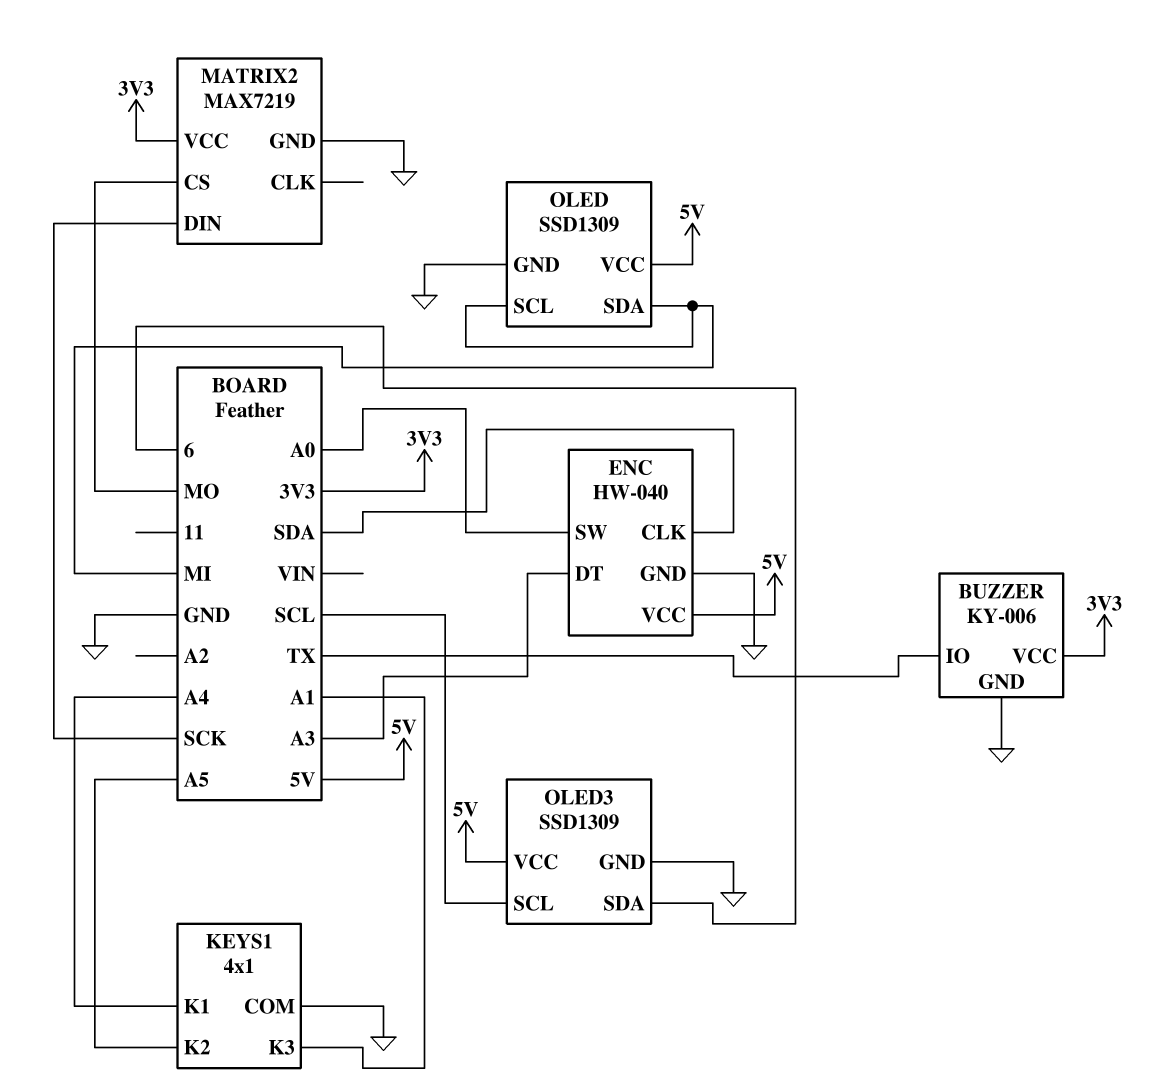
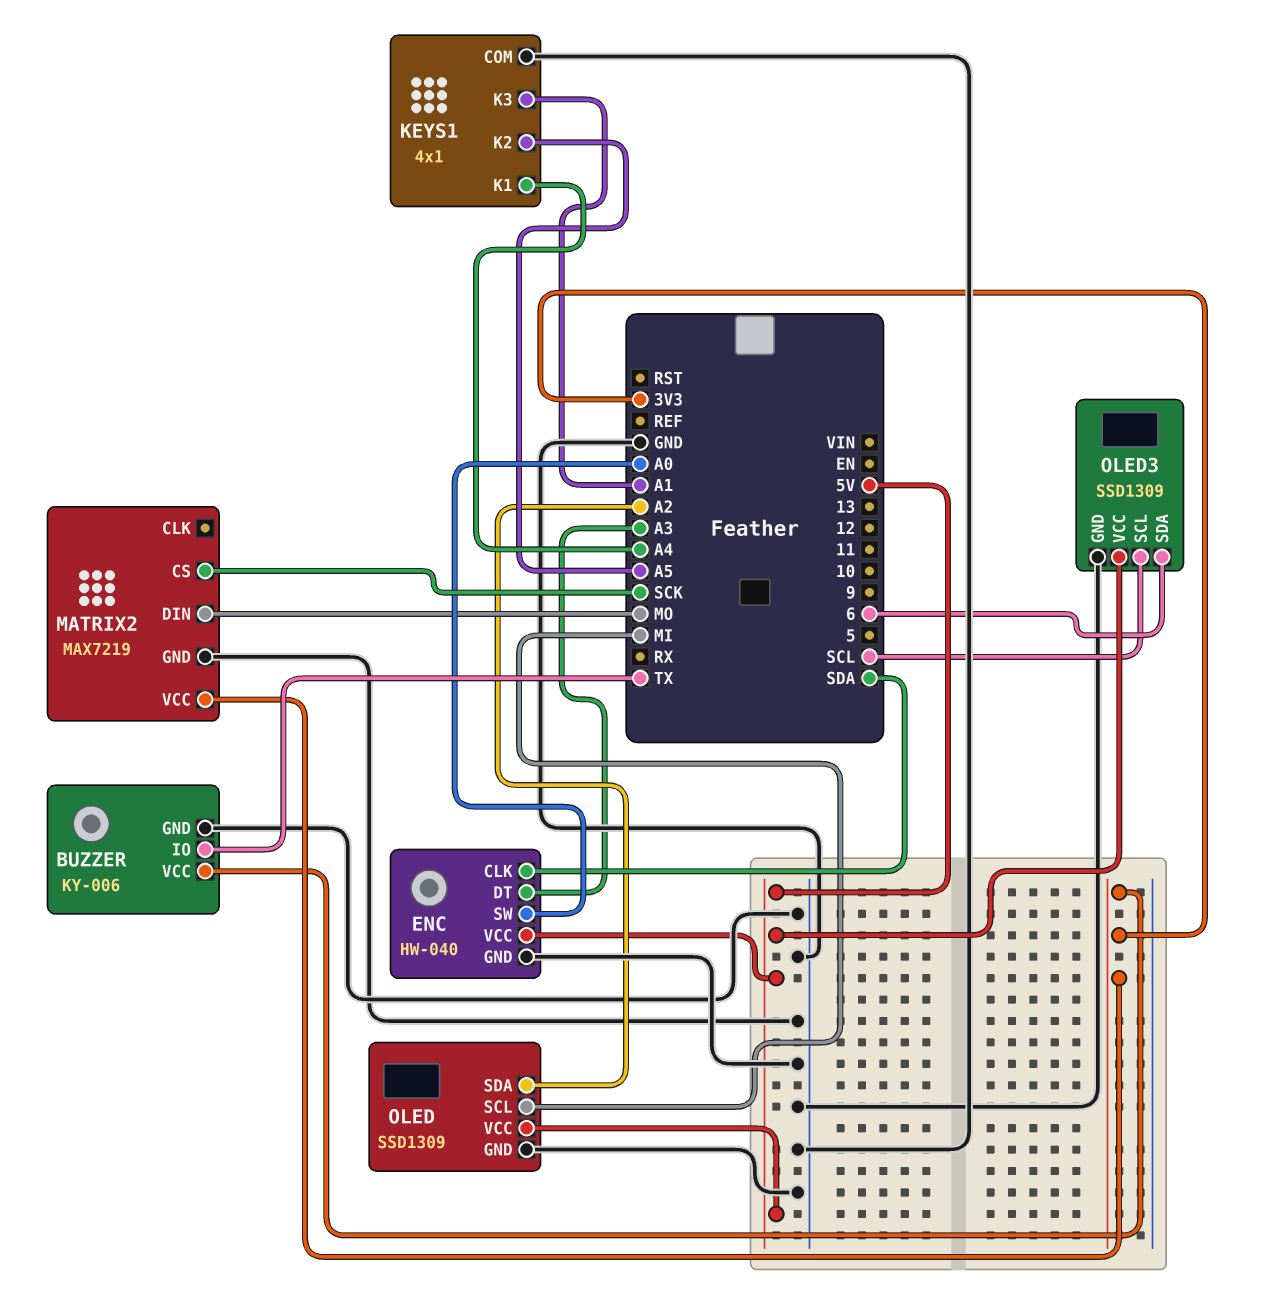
MATRIX2 pin CS: MO -> SCK
MATRIX2 pin DIN: SCK -> MO
OLED pin SDA: MI -> A2

